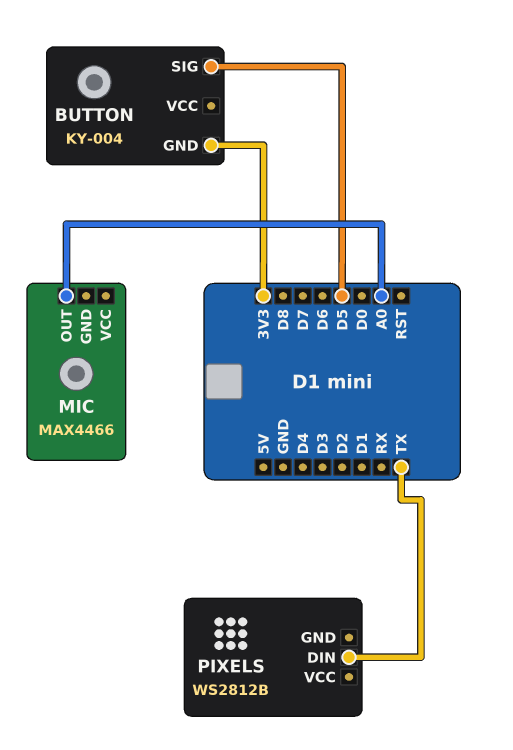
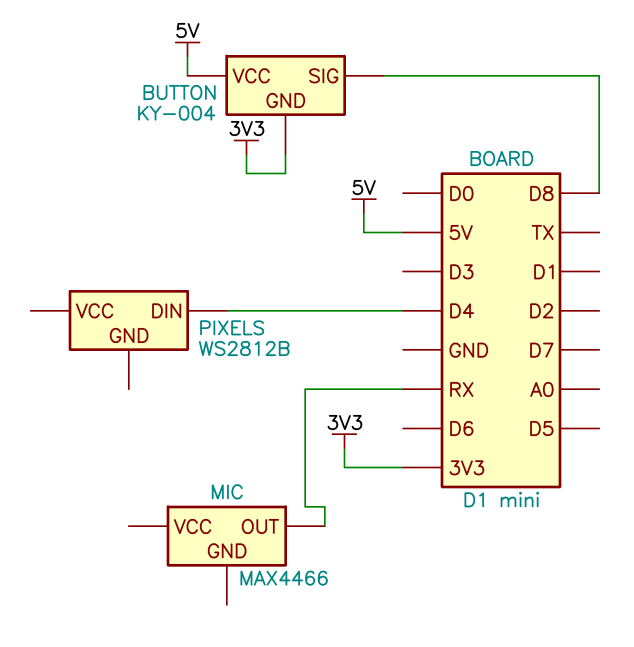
BUTTON pin SIG: D5 -> D8
BUTTON pin VCC: none -> 5V
MIC pin OUT: A0 -> RX
PIXELS pin DIN: TX -> D4

